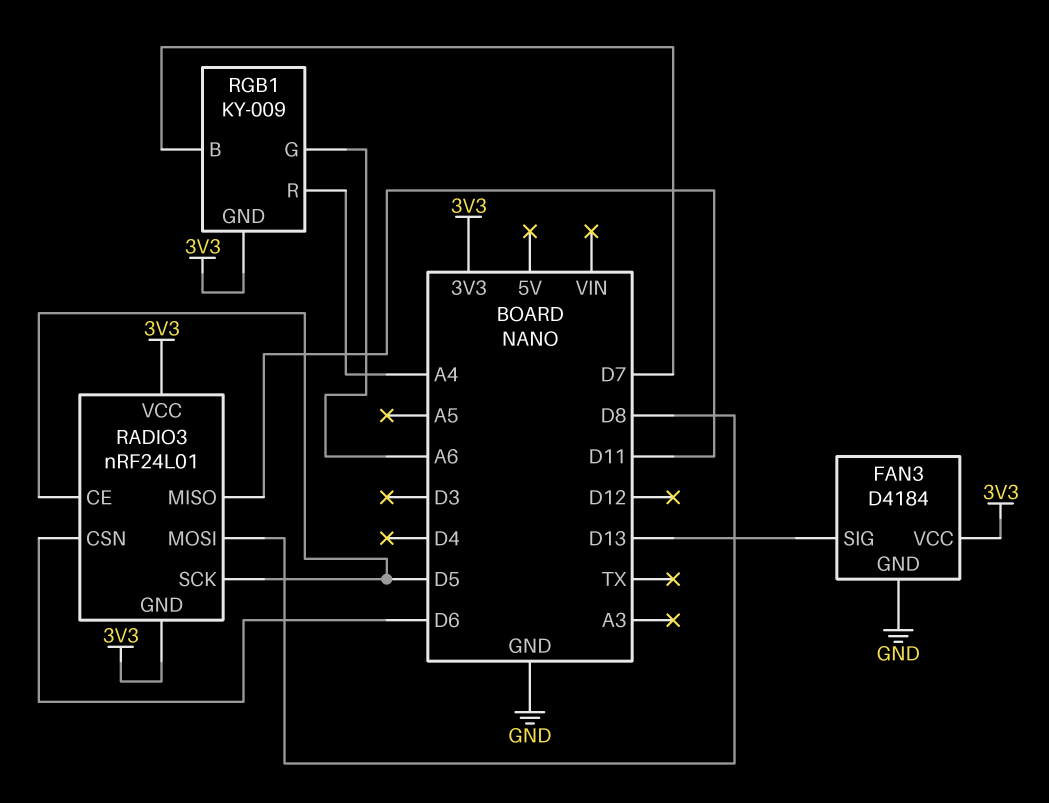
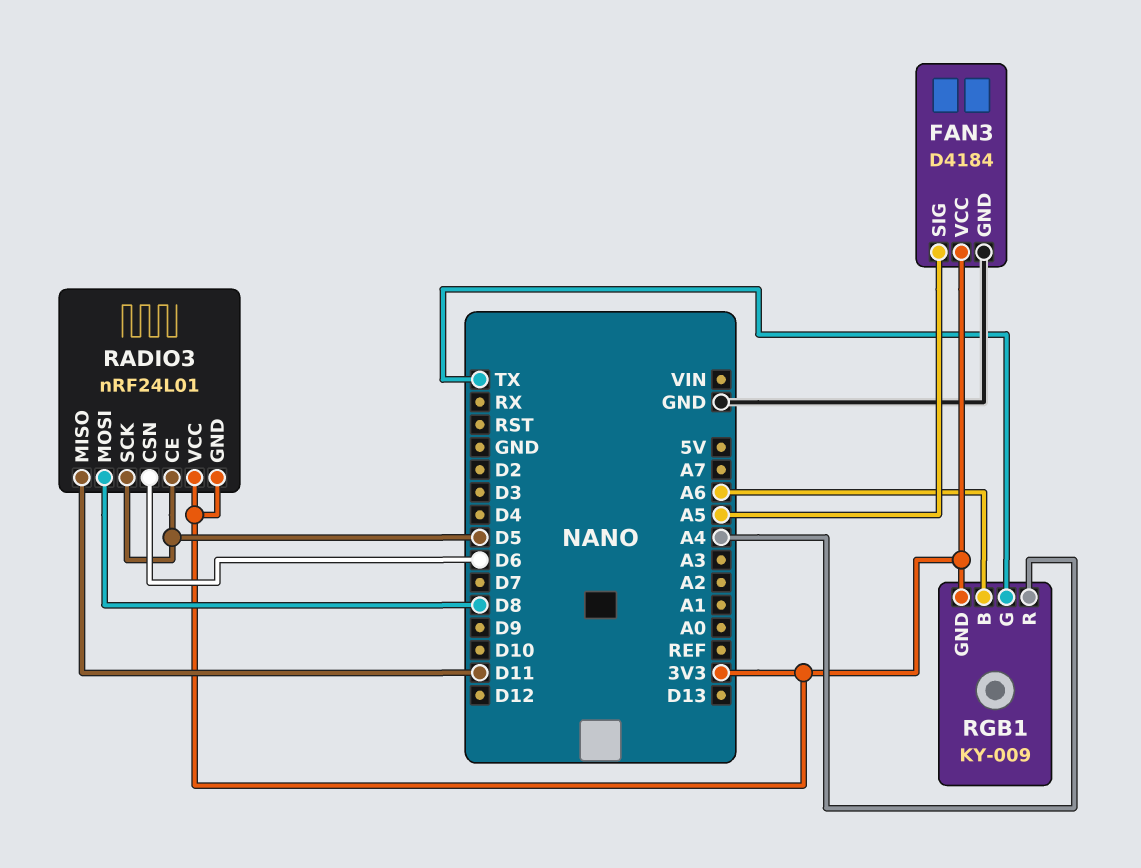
FAN3 pin SIG: D13 -> A5
RGB1 pin B: D7 -> A6
RGB1 pin G: A6 -> TX

